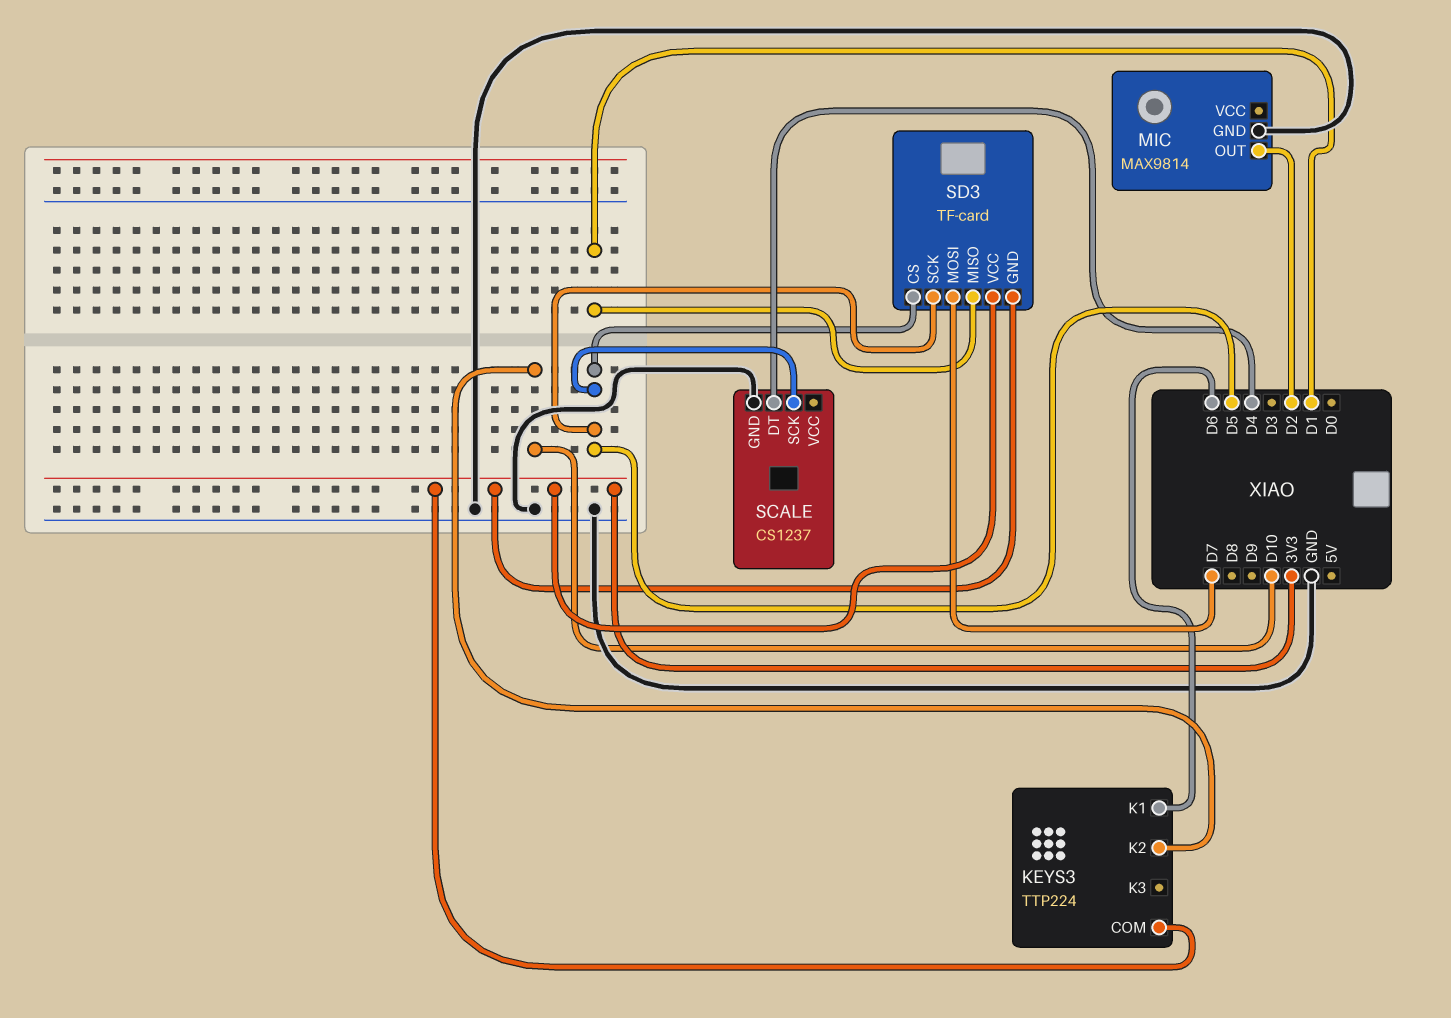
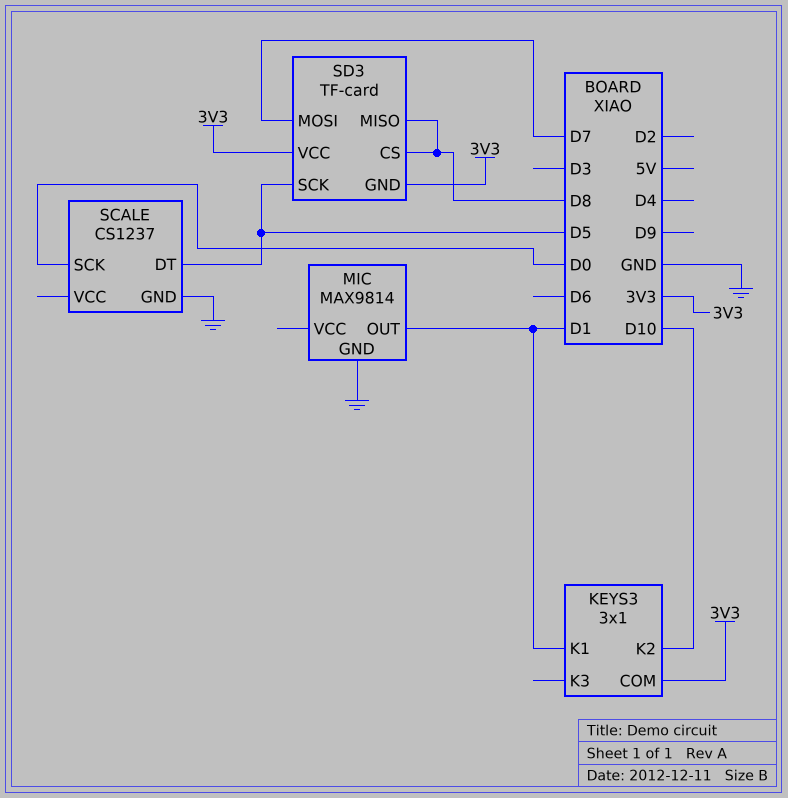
KEYS3: TTP224 -> 3x1
KEYS3 pin K1: D6 -> D1
MIC pin OUT: D2 -> D1
SCALE pin DT: D4 -> D5
SCALE pin SCK: D5 -> D0
SD3 pin CS: D5 -> D8
SD3 pin MISO: D1 -> D8

